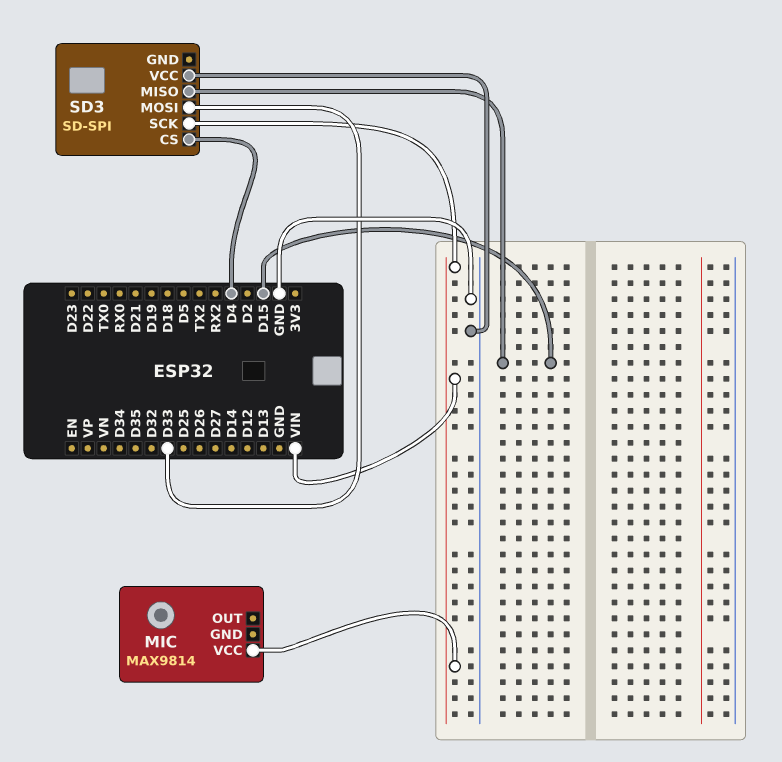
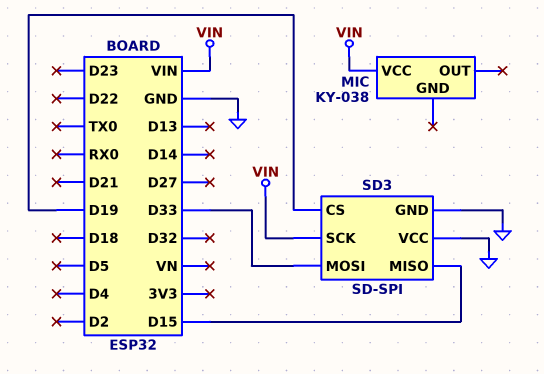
MIC: MAX9814 -> KY-038
SD3 pin CS: D4 -> D19
SD3 pin GND: none -> GND

